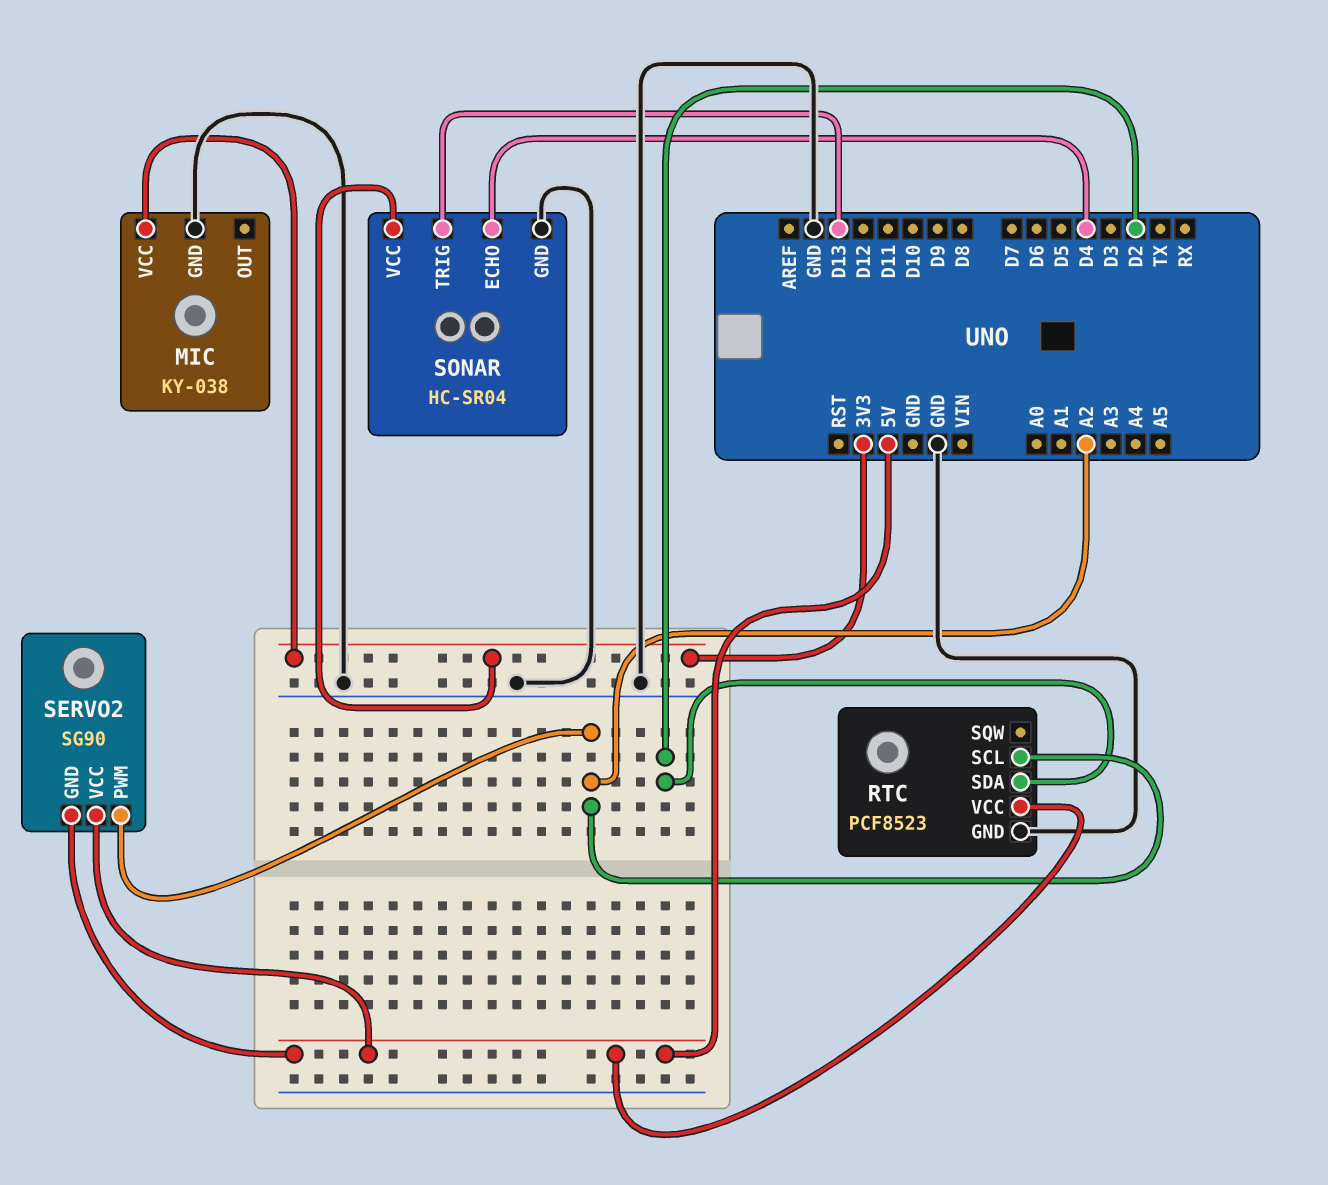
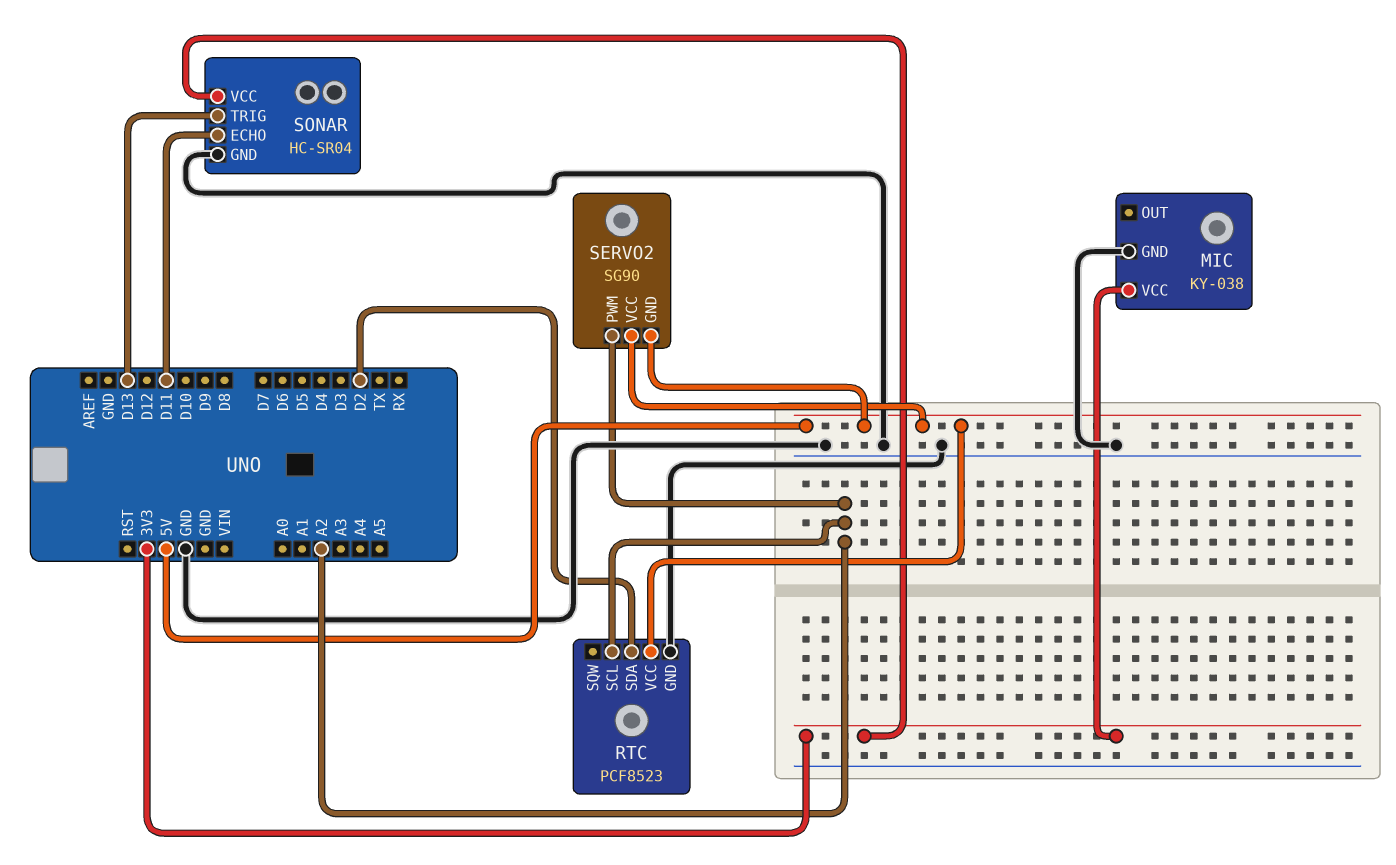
SONAR pin ECHO: D4 -> D11

